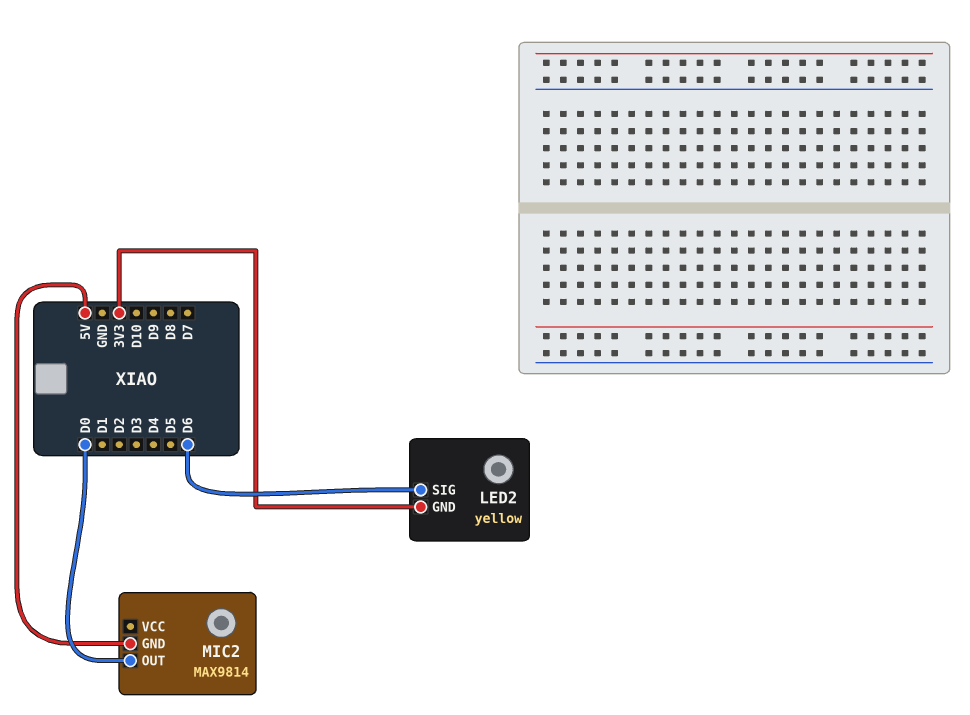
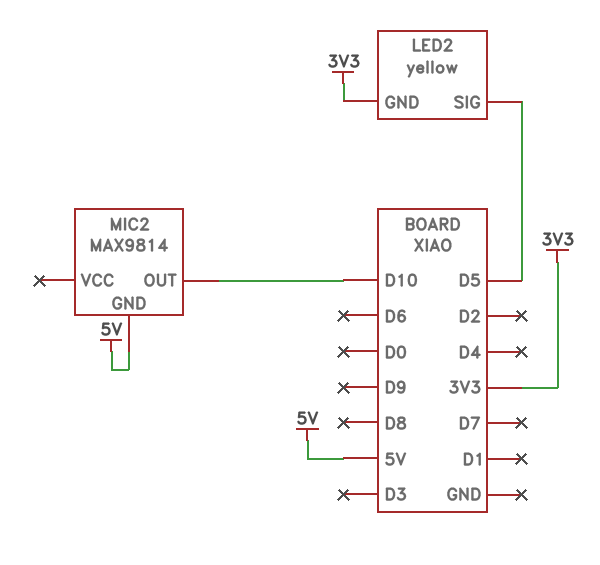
LED2 pin SIG: D6 -> D5
MIC2 pin OUT: D0 -> D10

